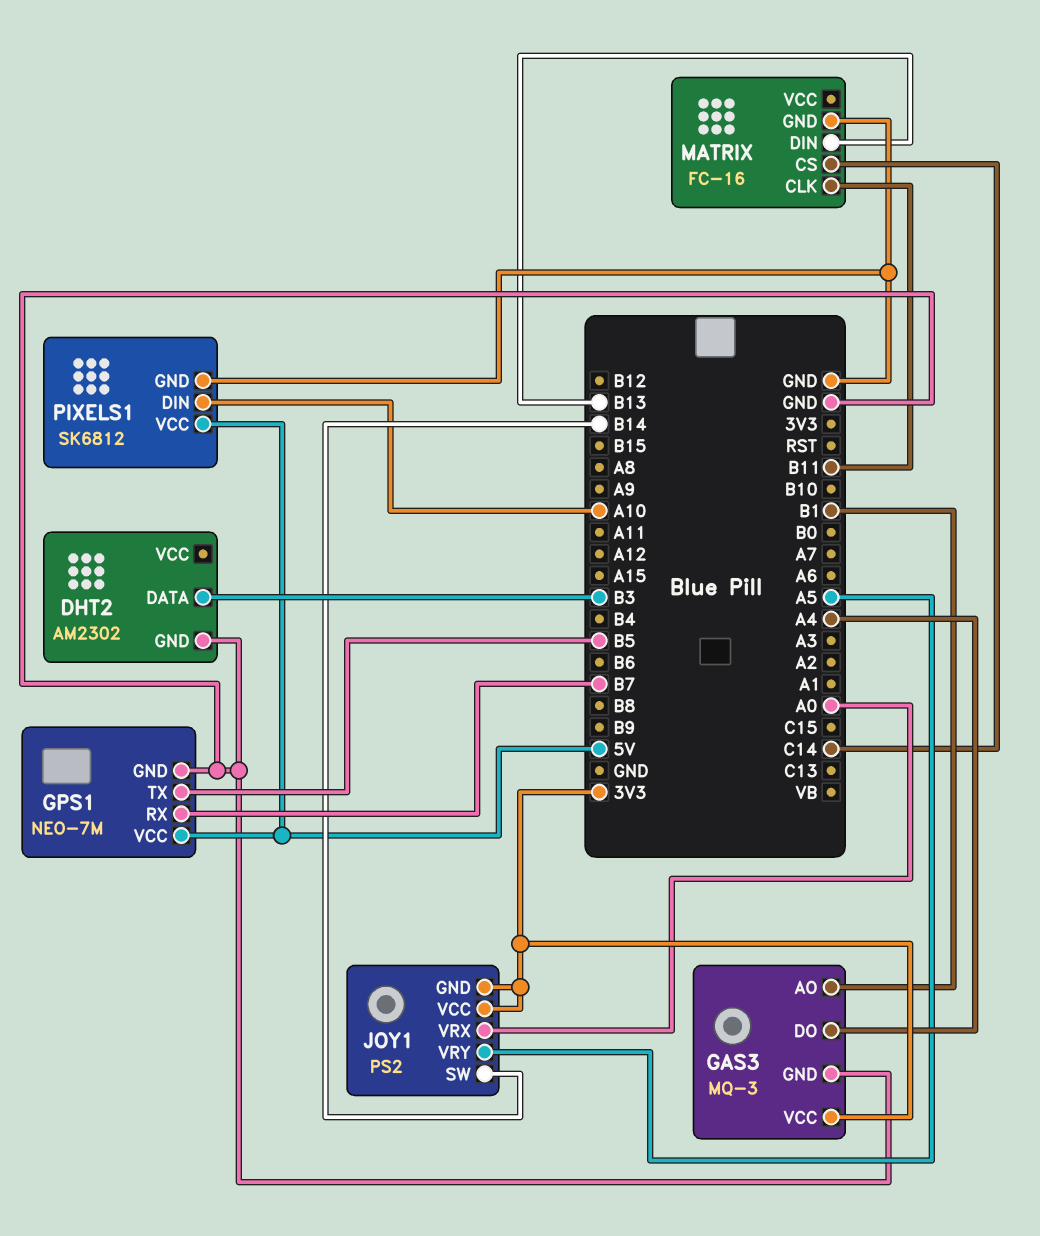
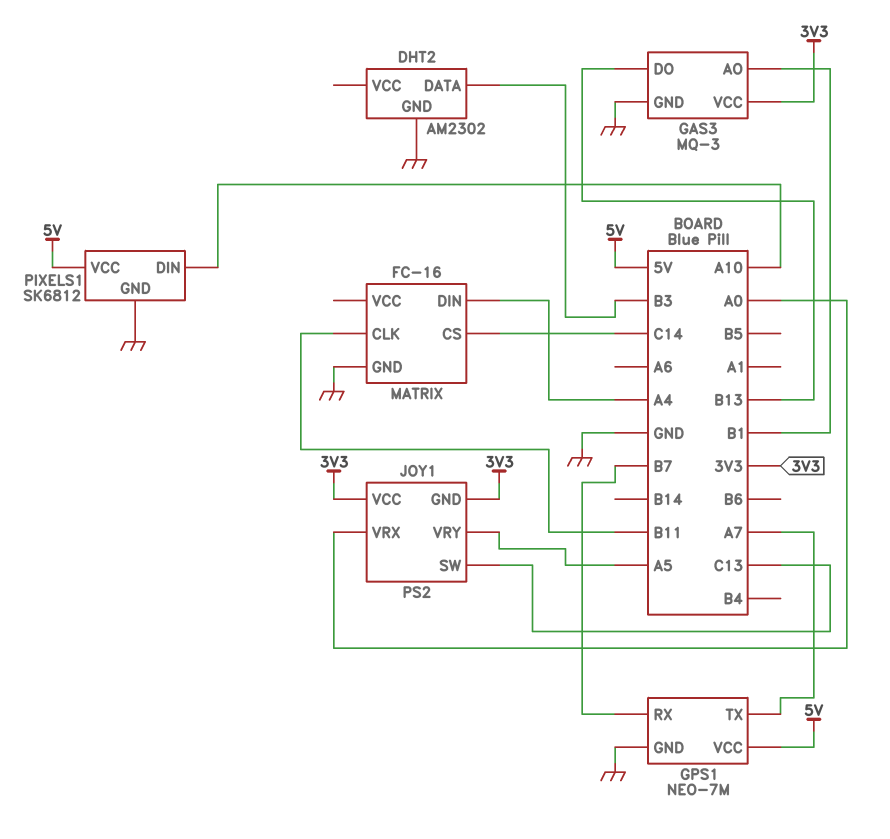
GAS3 pin DO: A4 -> B13
GPS1 pin TX: B5 -> A7
JOY1 pin SW: B14 -> C13
MATRIX pin DIN: B13 -> A4

